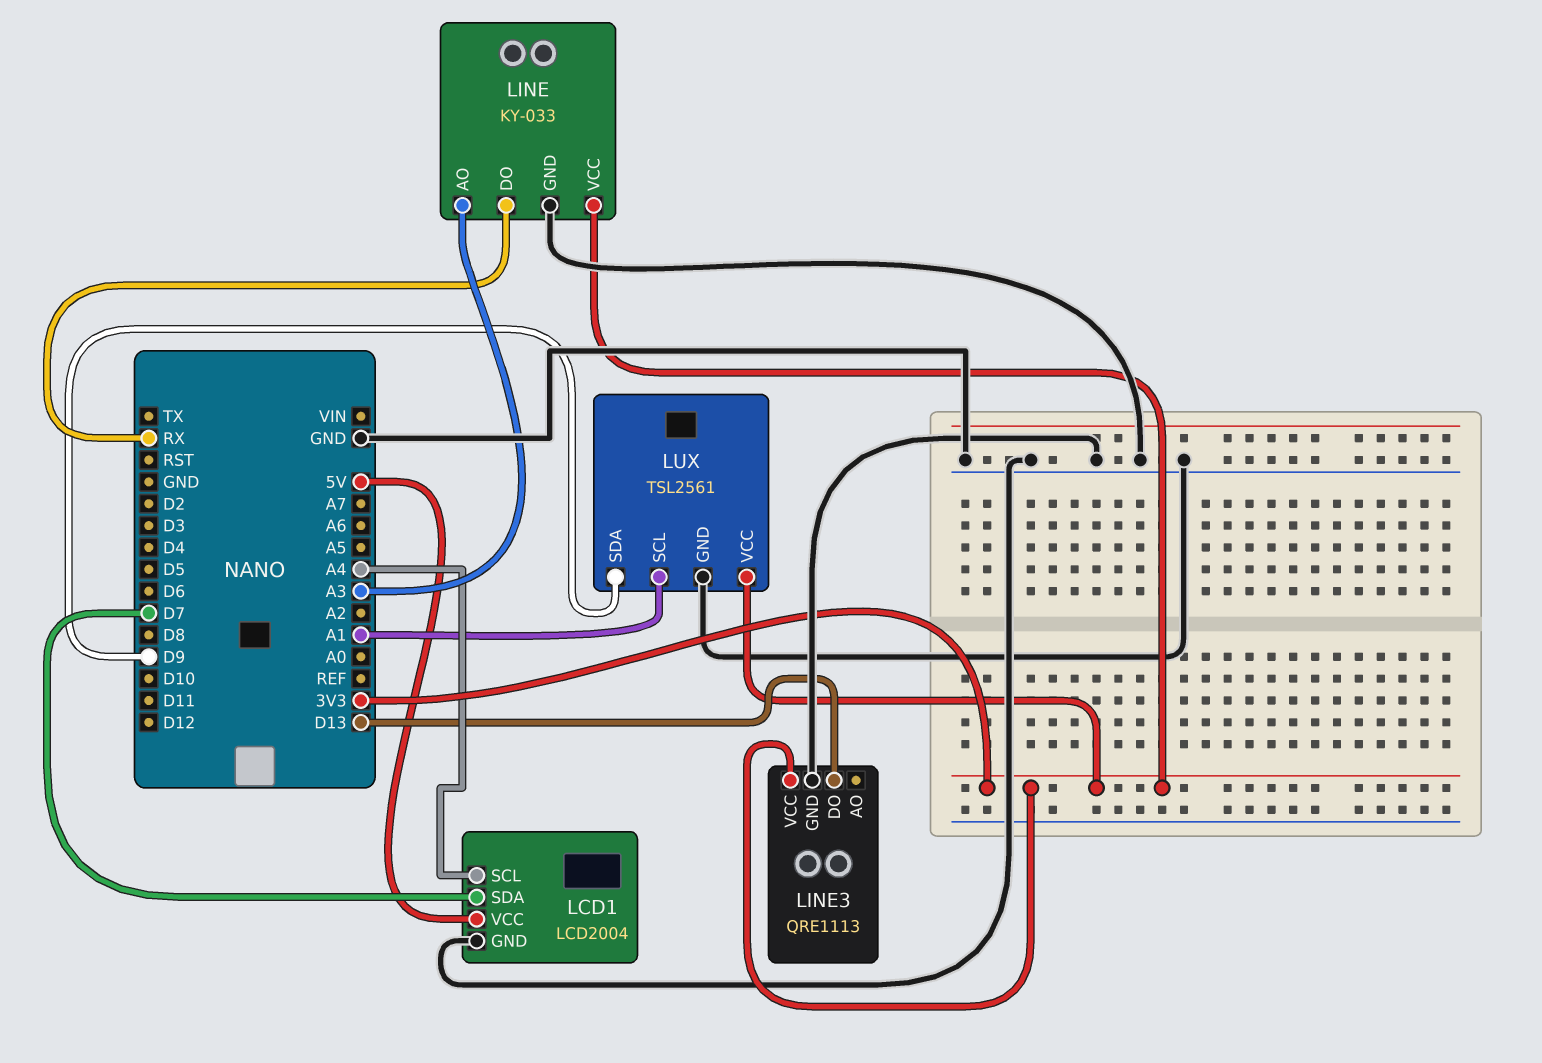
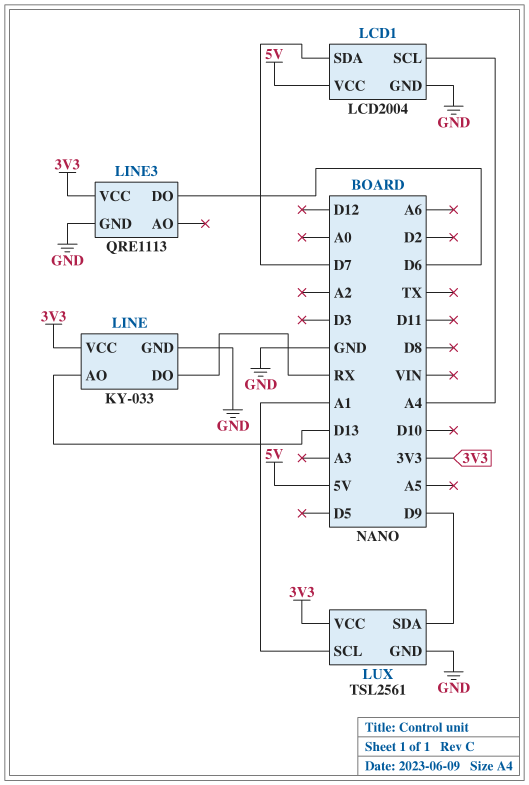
LINE pin AO: A3 -> D13
LINE3 pin DO: D13 -> D6

